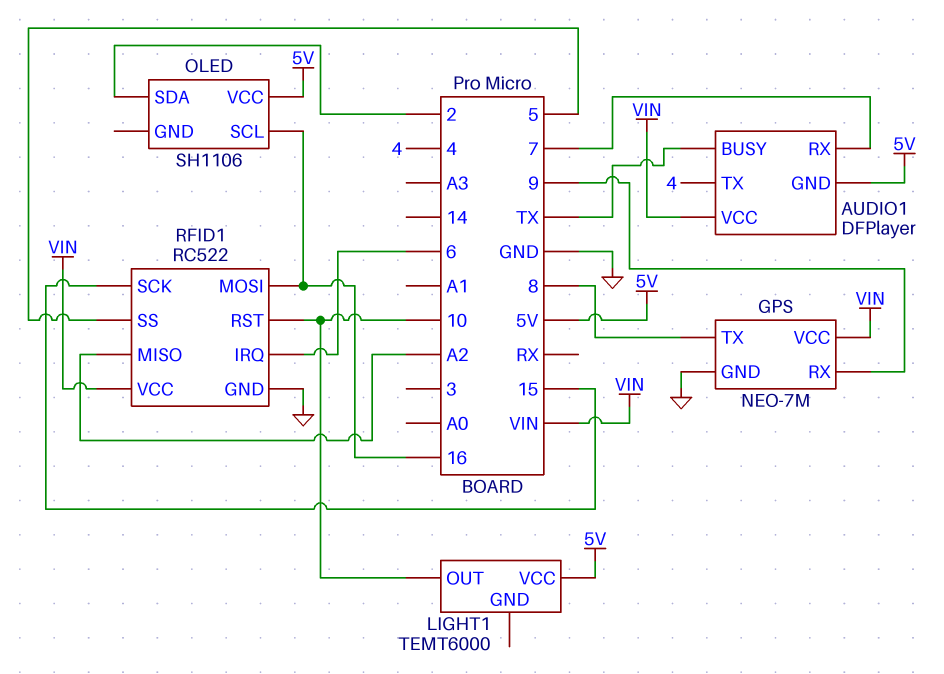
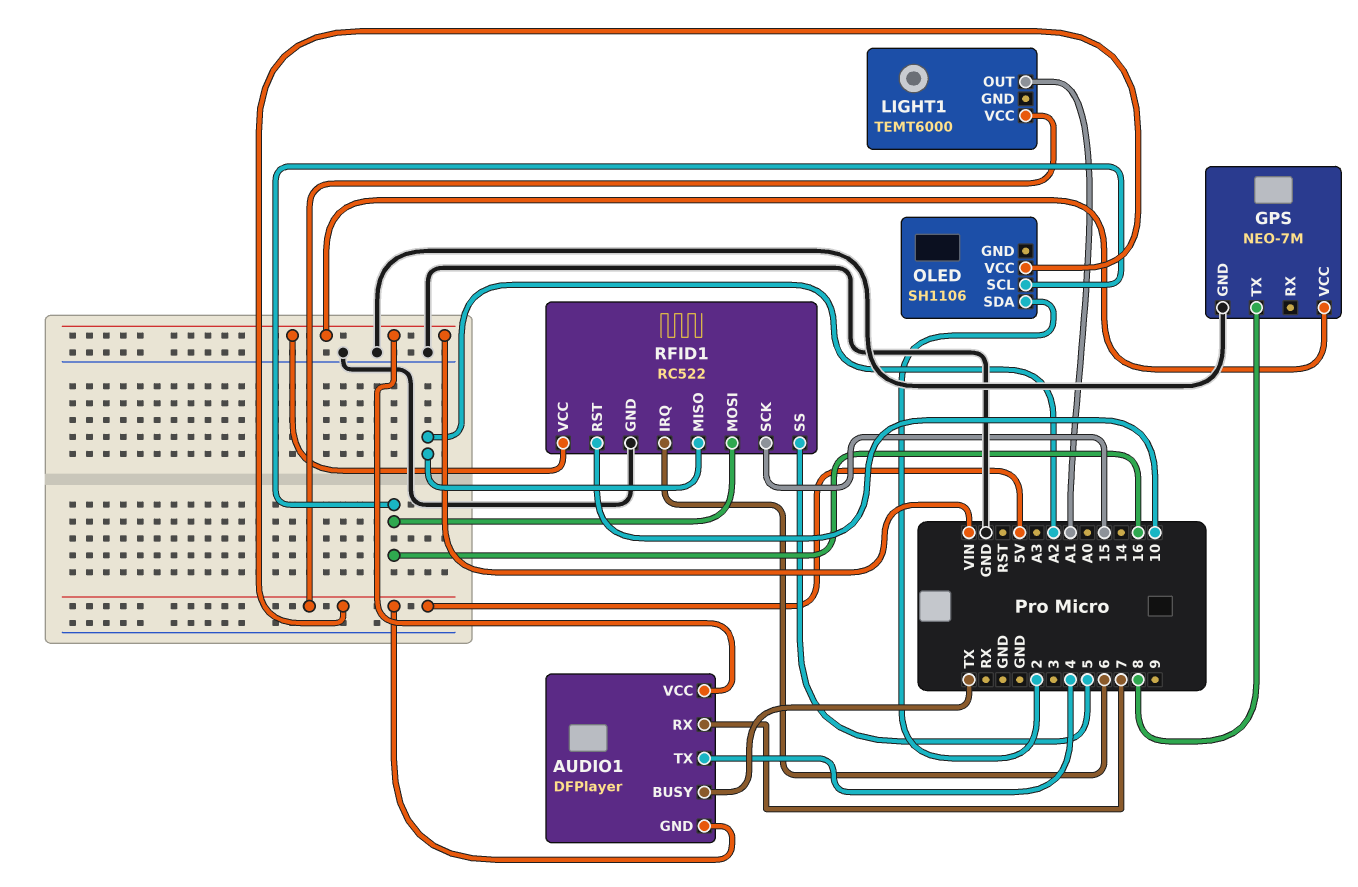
GPS pin RX: 9 -> none
LIGHT1 pin OUT: 10 -> A1

